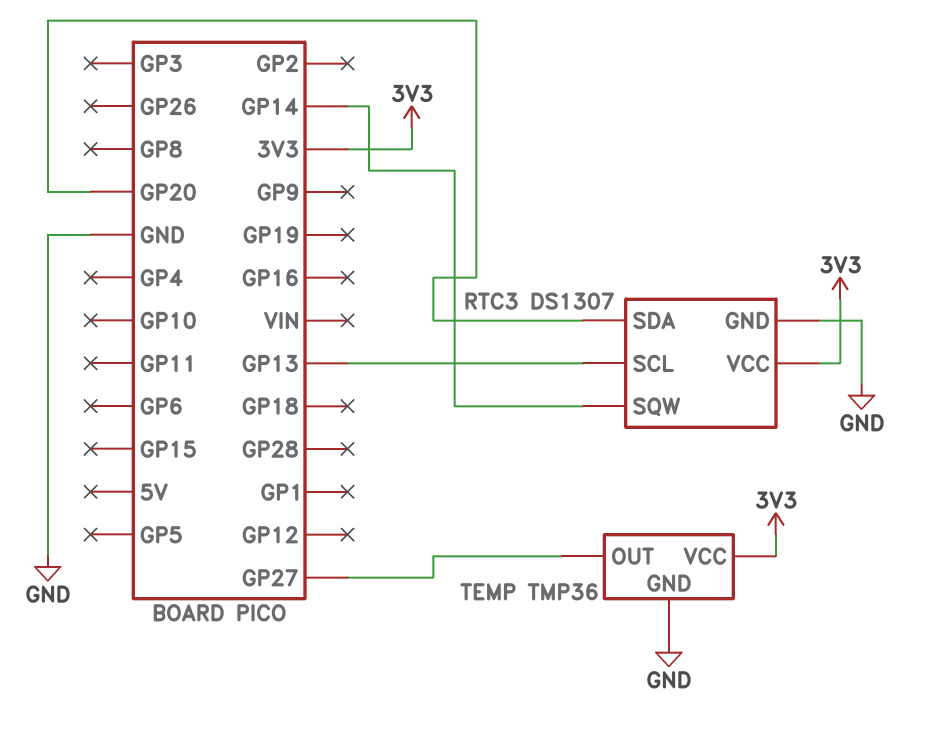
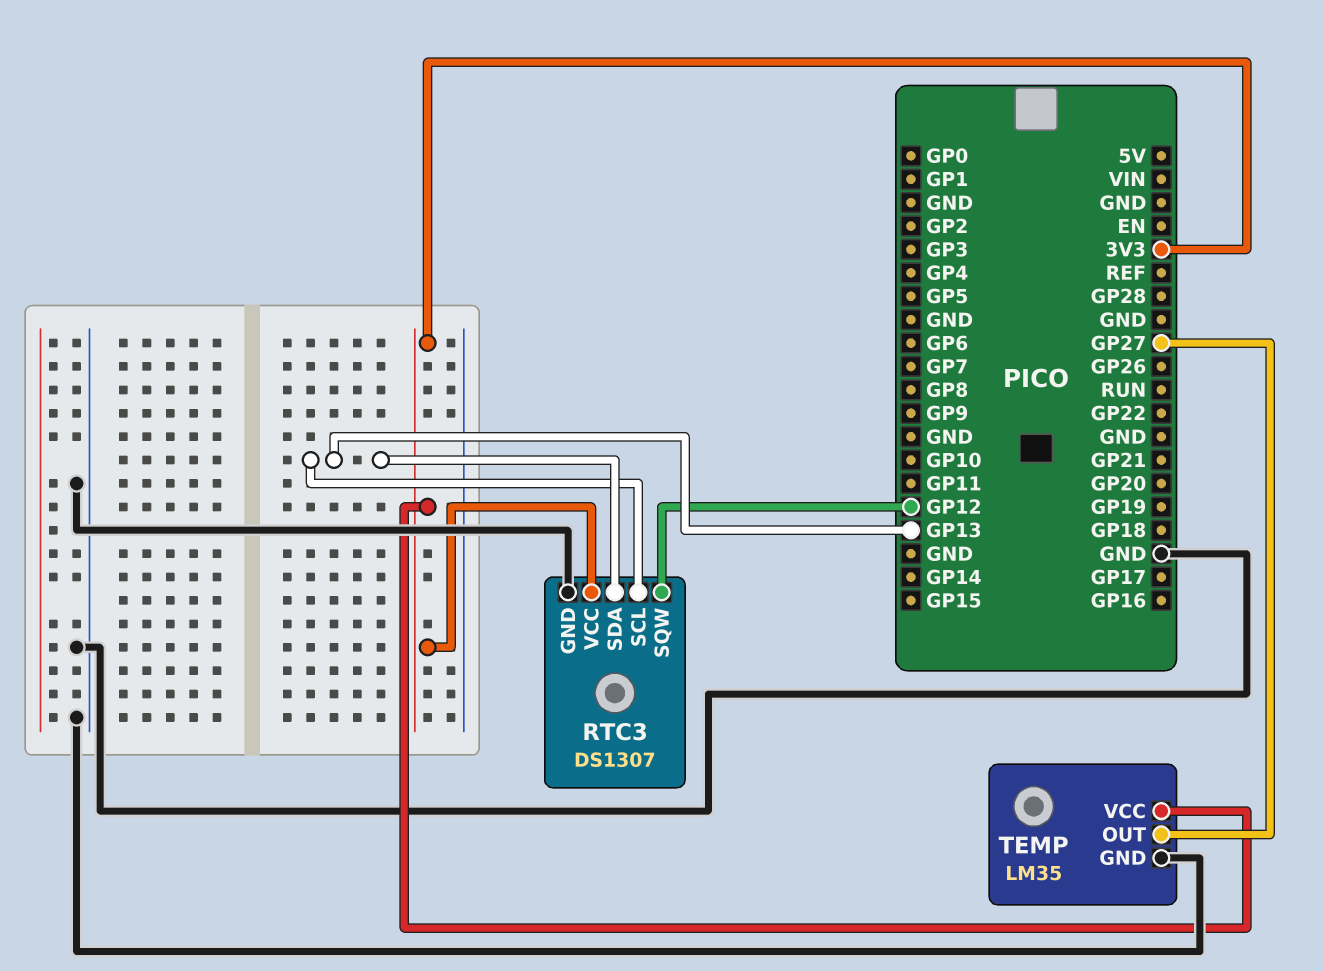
RTC3 pin SDA: GP20 -> GP13
RTC3 pin SQW: GP14 -> GP12
TEMP: TMP36 -> LM35

